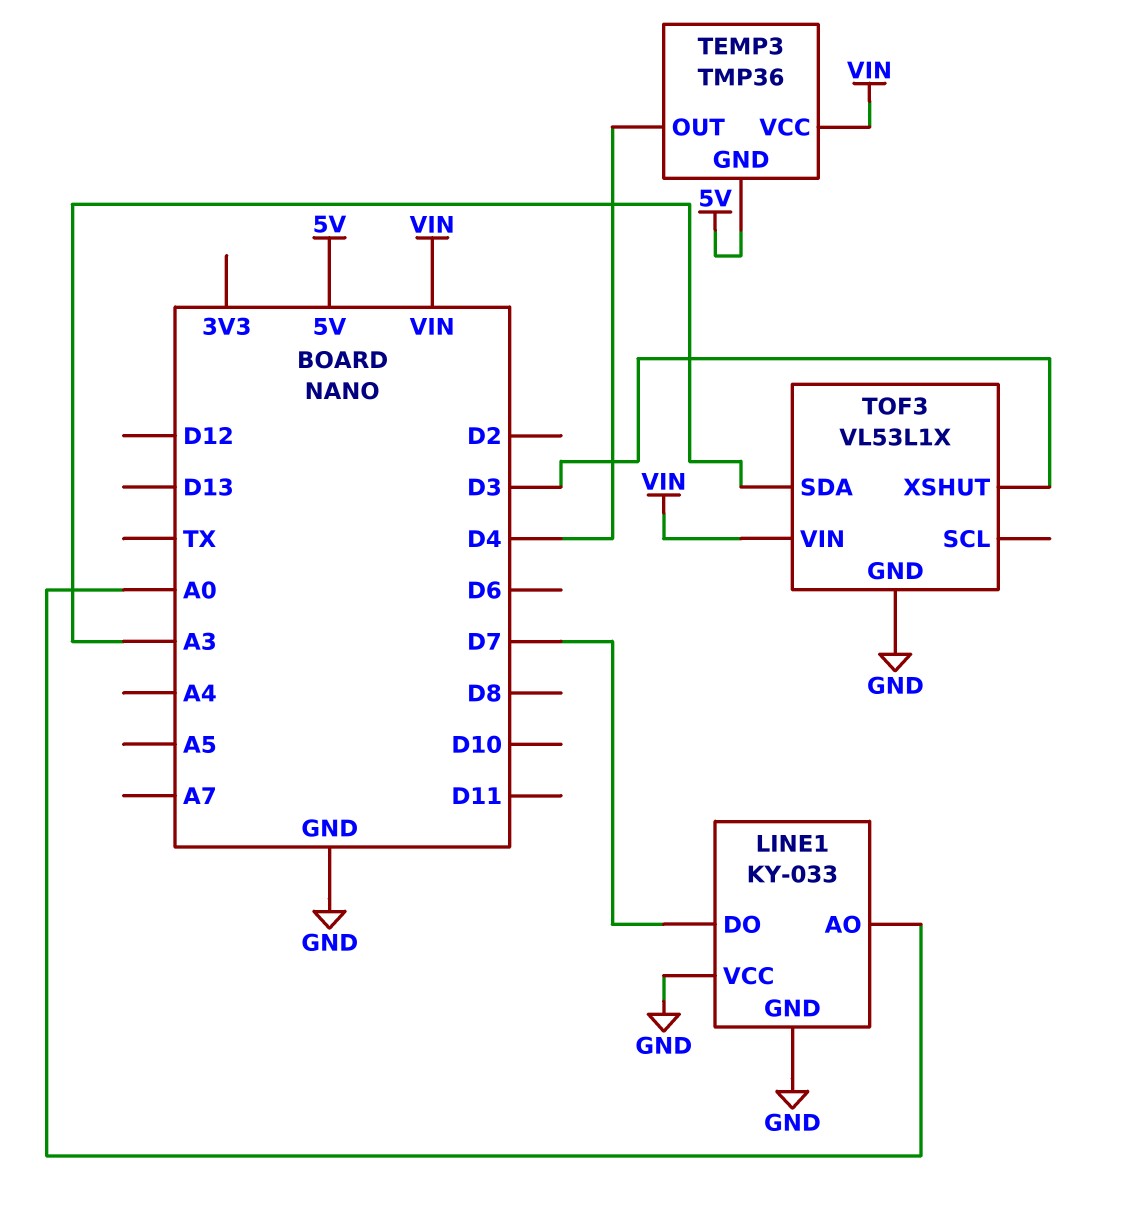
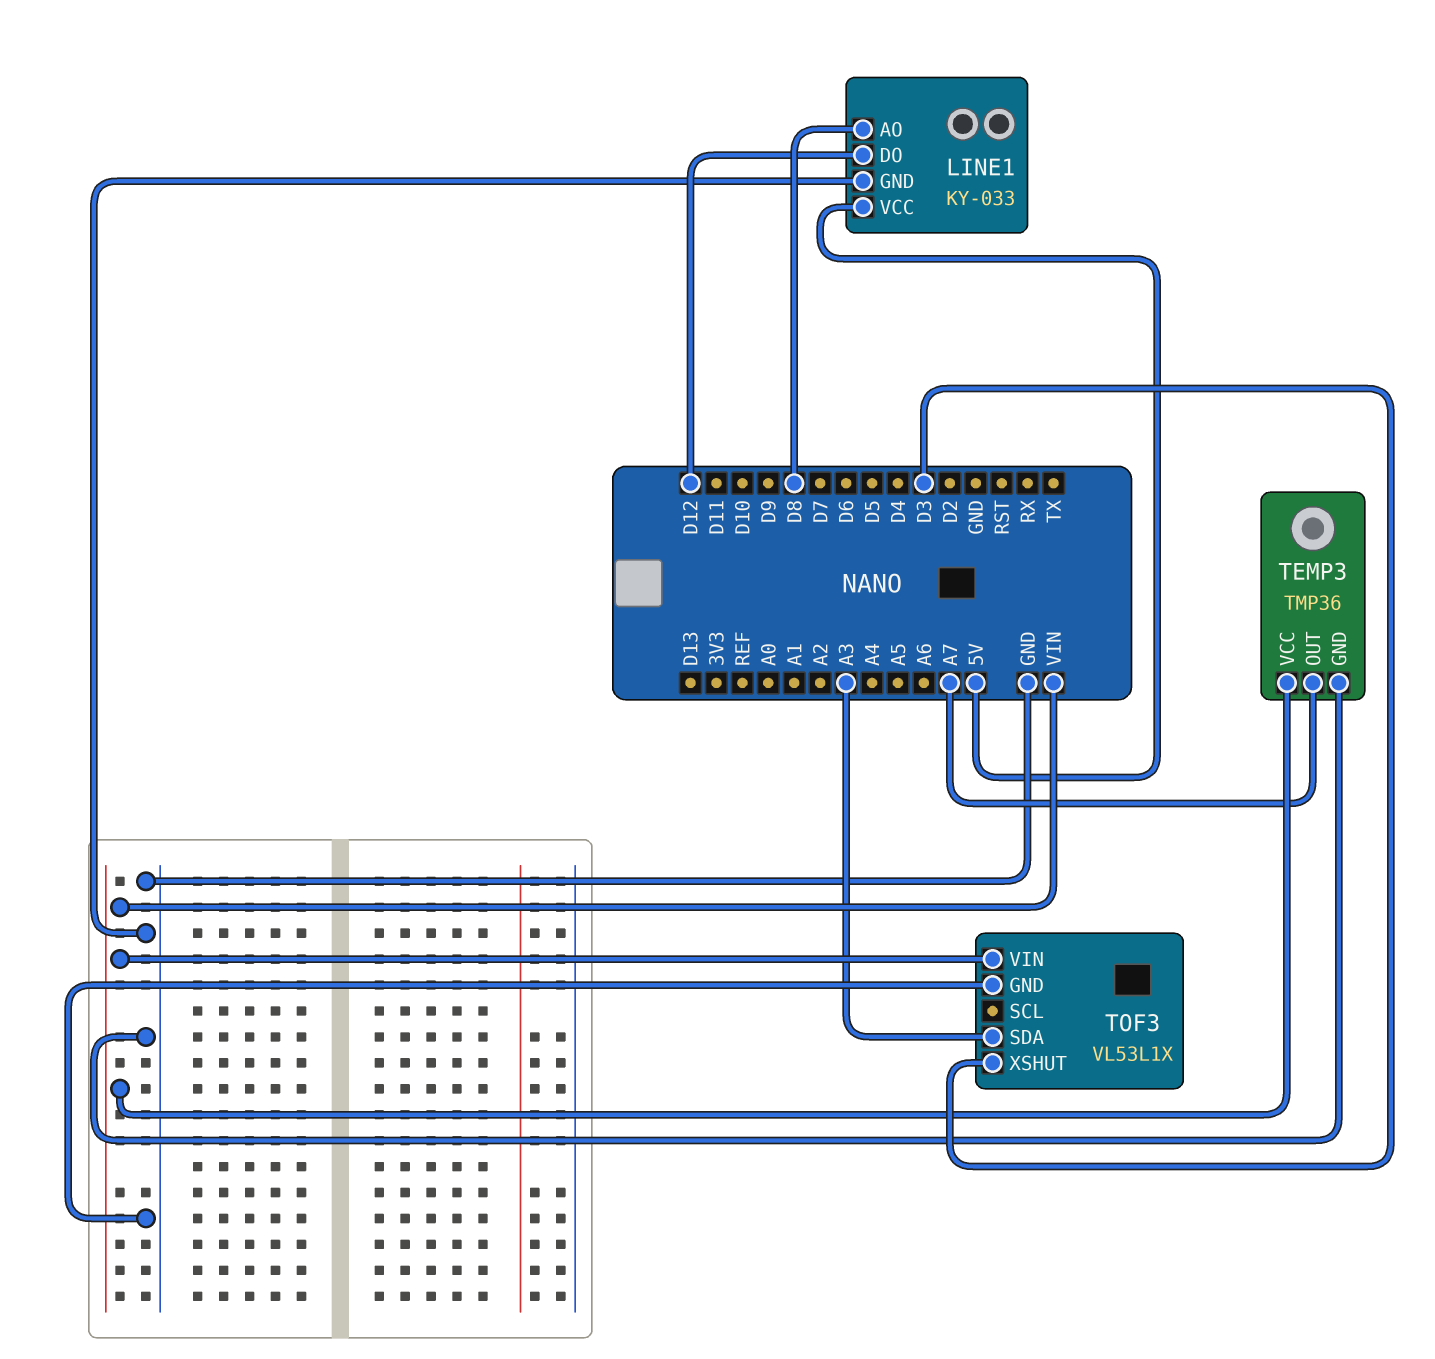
LINE1 pin AO: A0 -> D8
LINE1 pin DO: D7 -> D12
LINE1 pin VCC: GND -> 5V
TEMP3 pin GND: 5V -> GND
TEMP3 pin OUT: D4 -> A7

